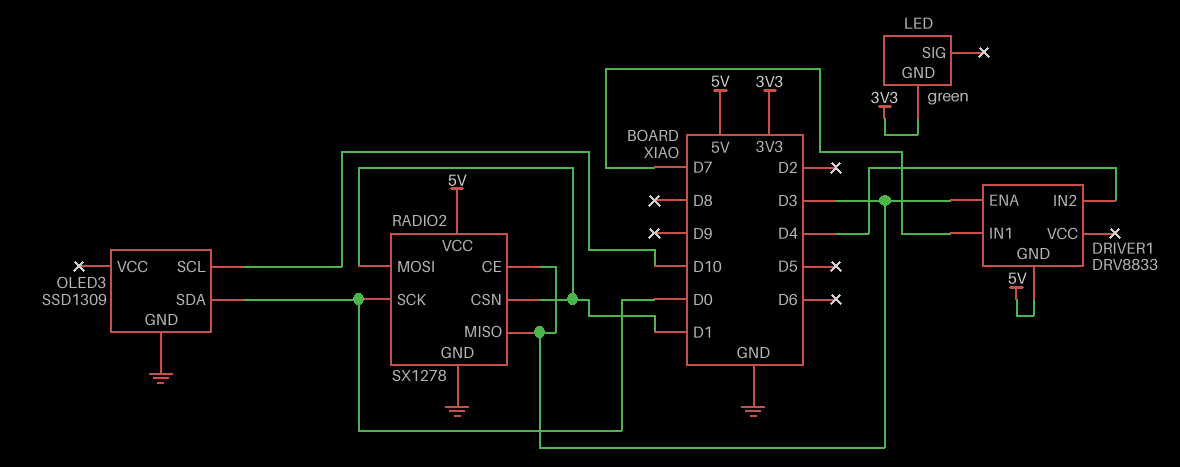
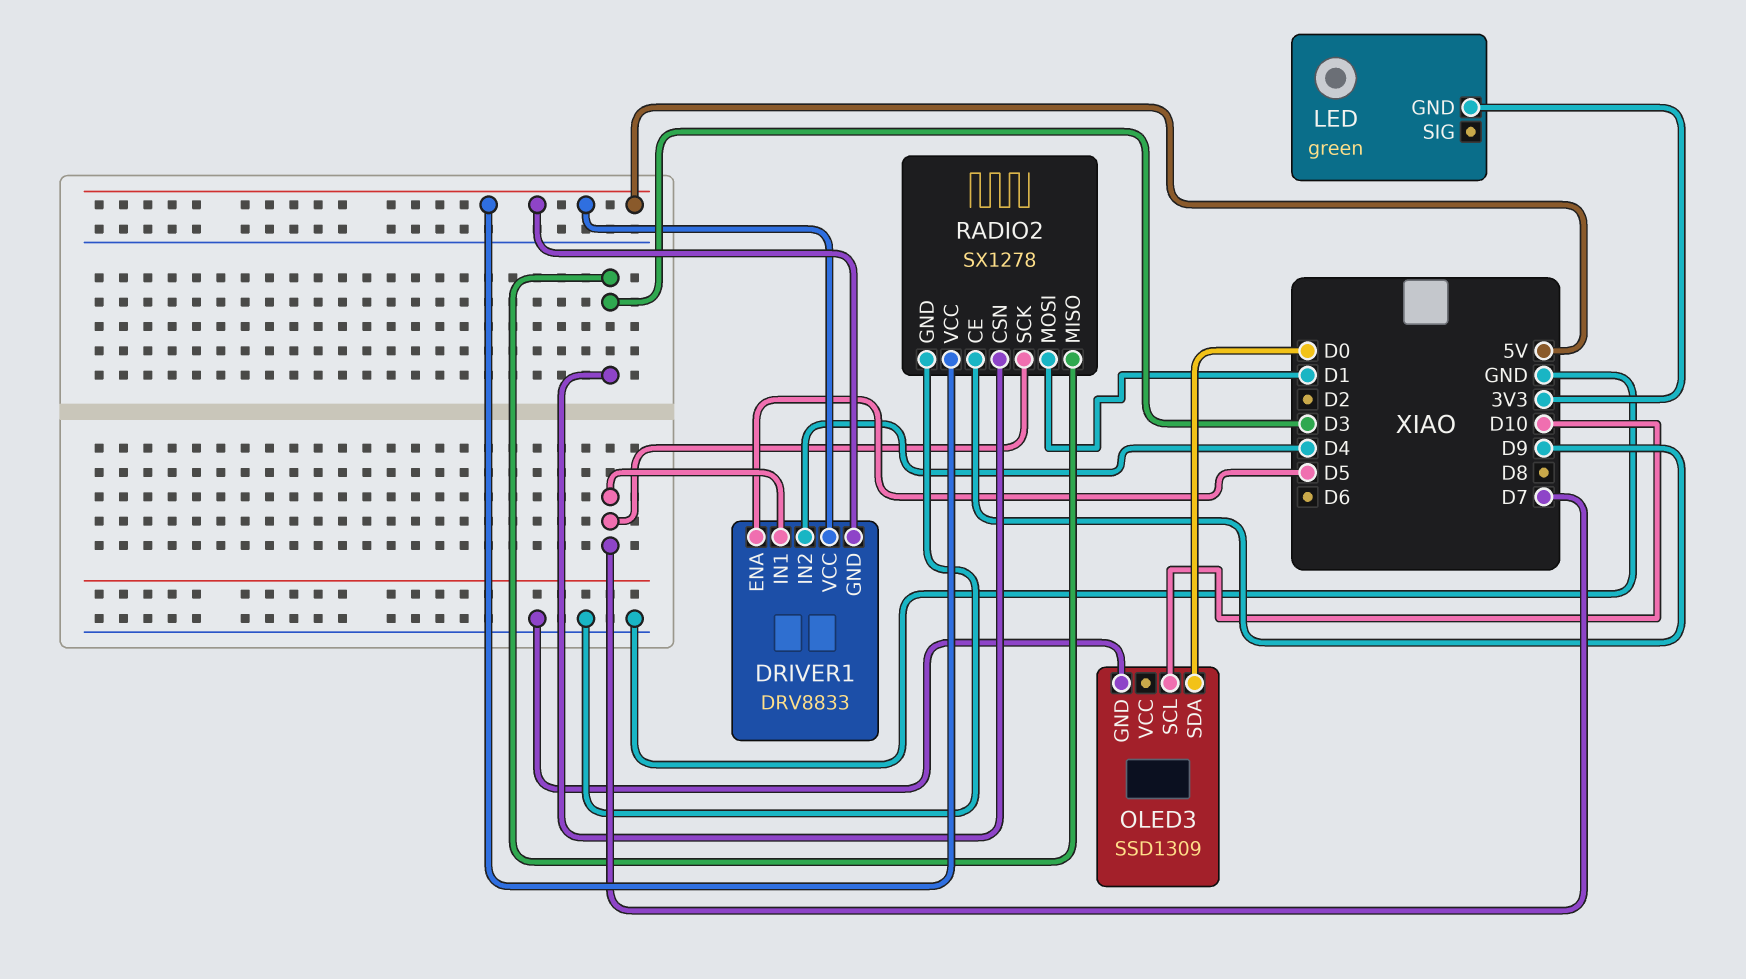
DRIVER1 pin ENA: D3 -> D5
DRIVER1 pin VCC: none -> 5V
RADIO2 pin CE: D3 -> D9
RADIO2 pin CSN: D1 -> D3
RADIO2 pin SCK: D0 -> D7

